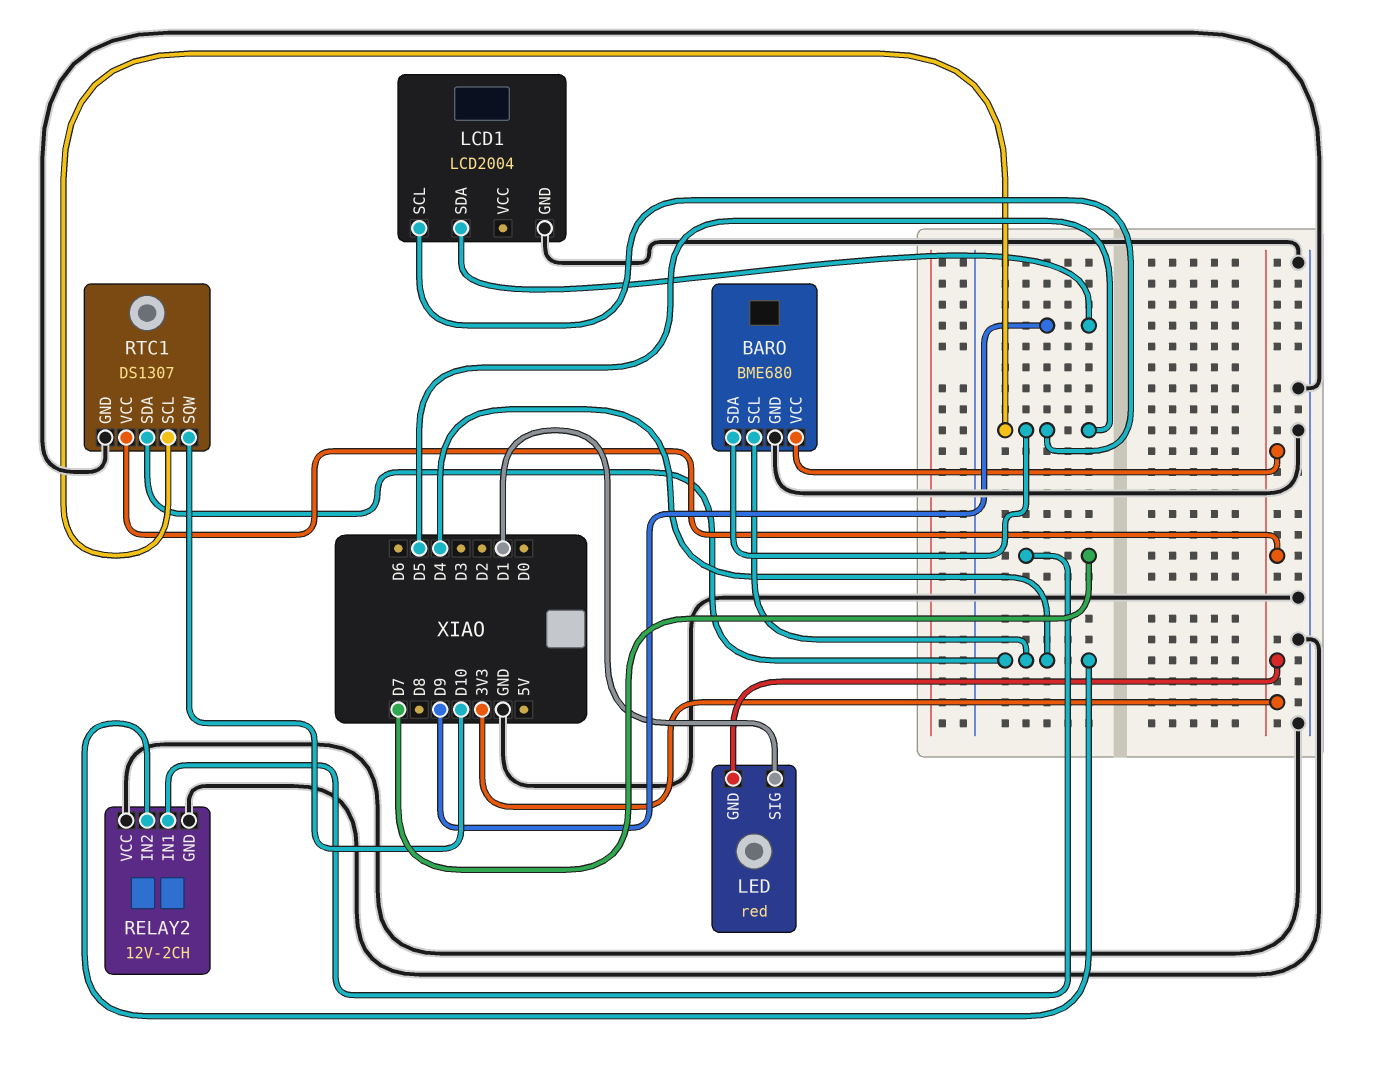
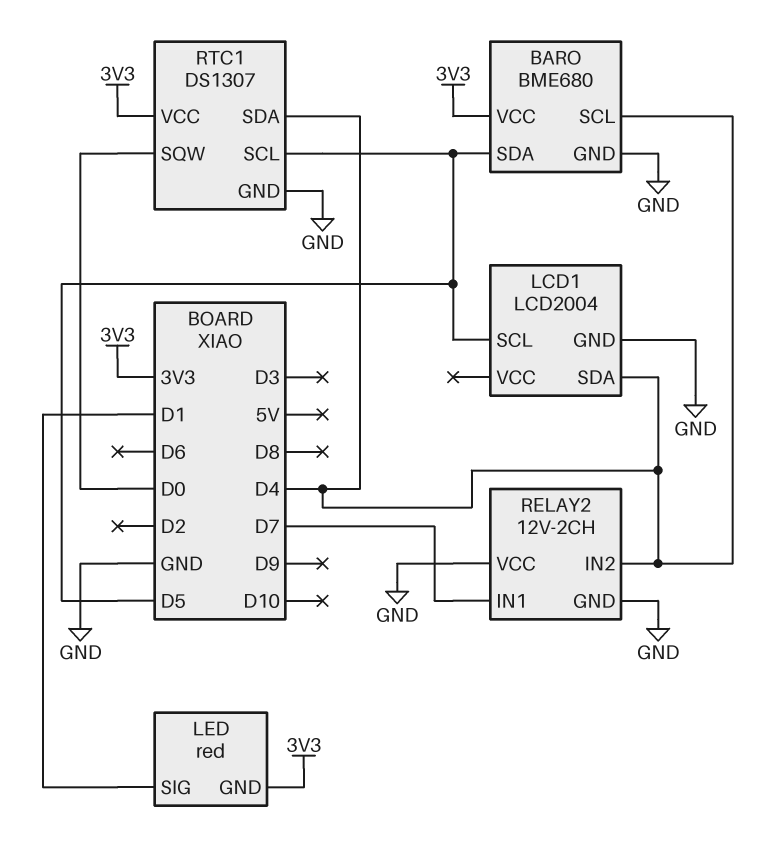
LCD1 pin SDA: D9 -> D4
RTC1 pin SQW: D10 -> D0

